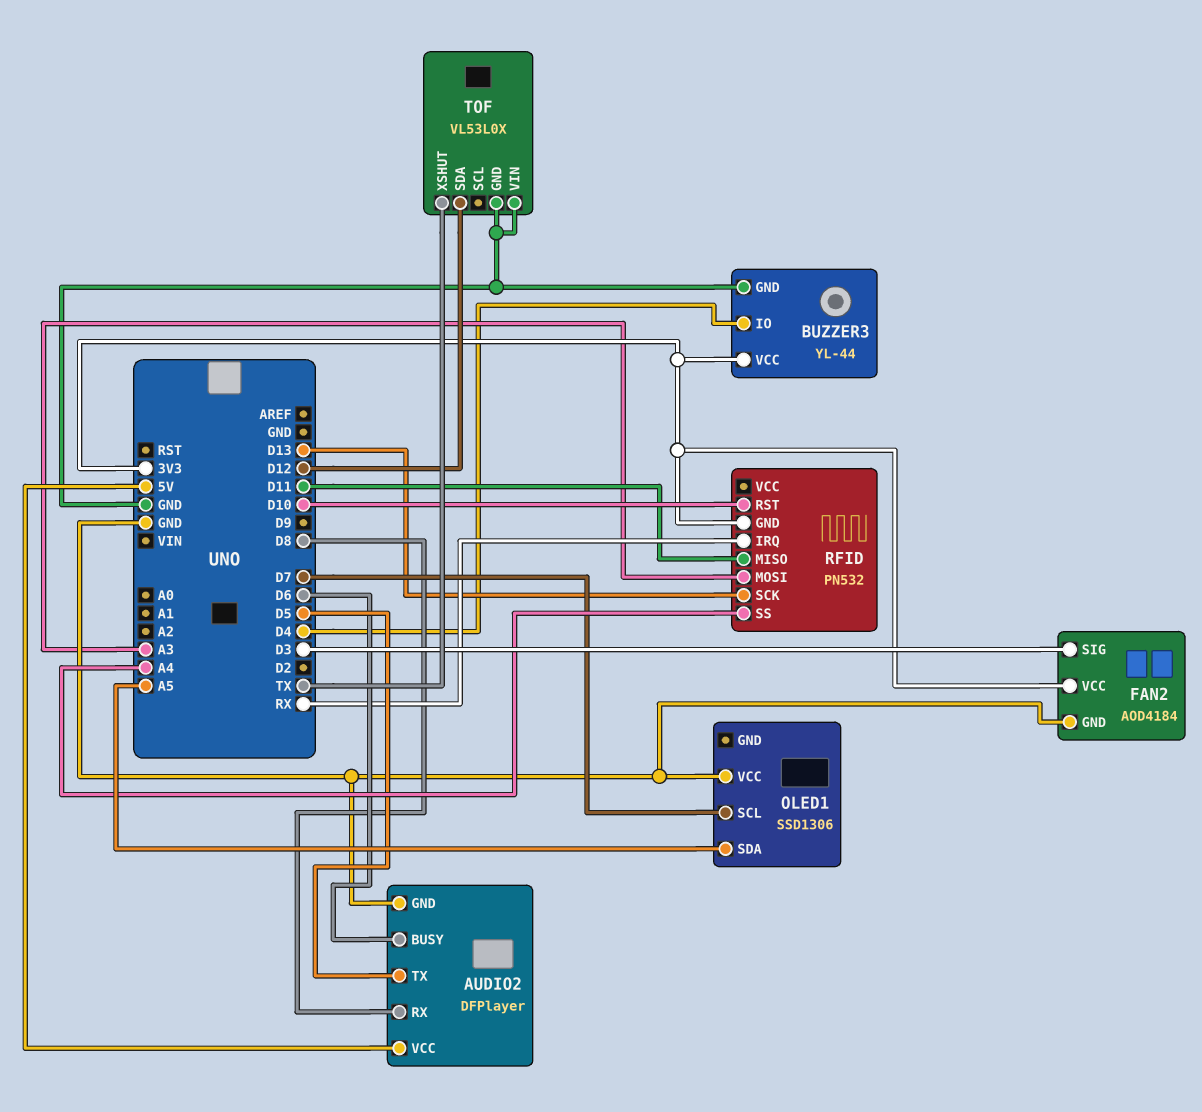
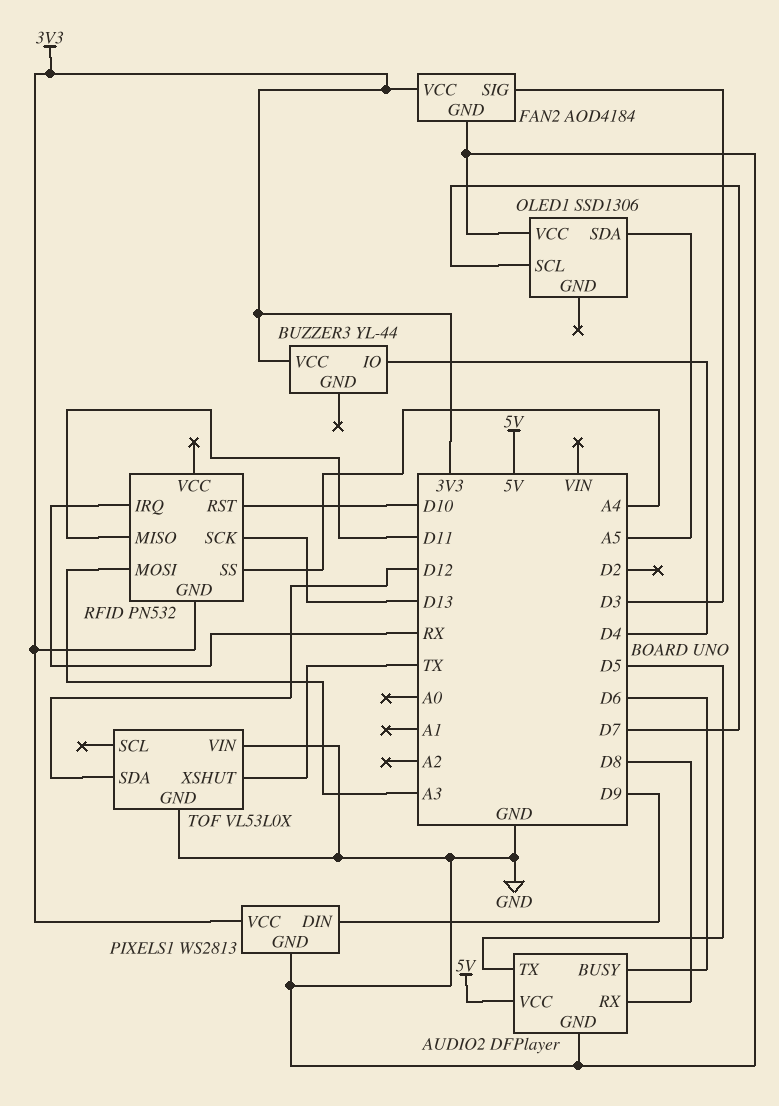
BUZZER3 pin GND: GND -> none
PIXELS1: none -> WS2813
PIXELS1 pin DIN: none -> D9
PIXELS1 pin GND: none -> GND
PIXELS1 pin VCC: none -> 3V3

